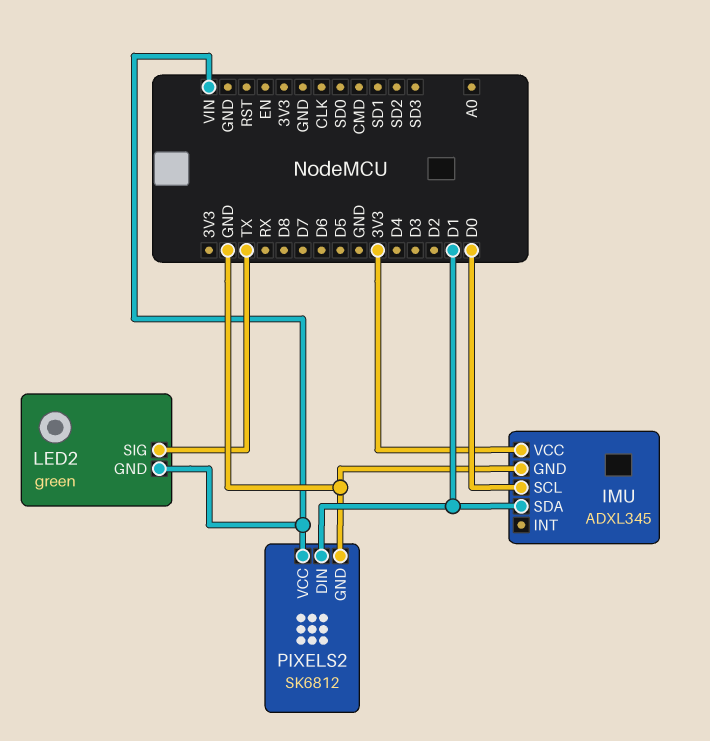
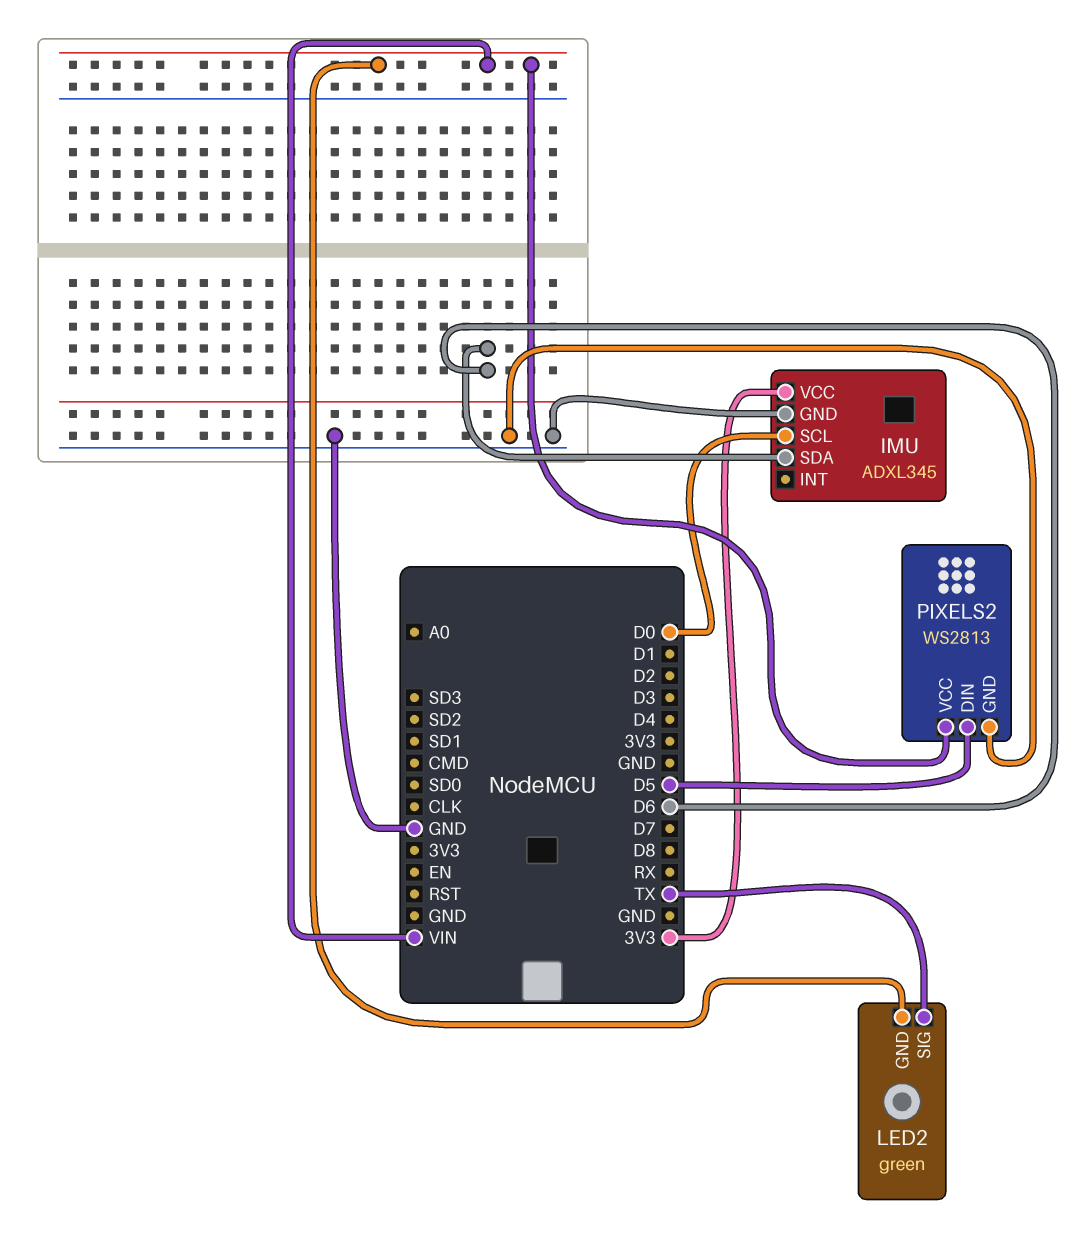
IMU pin SDA: D1 -> D6
PIXELS2: SK6812 -> WS2813
PIXELS2 pin DIN: D1 -> D5

